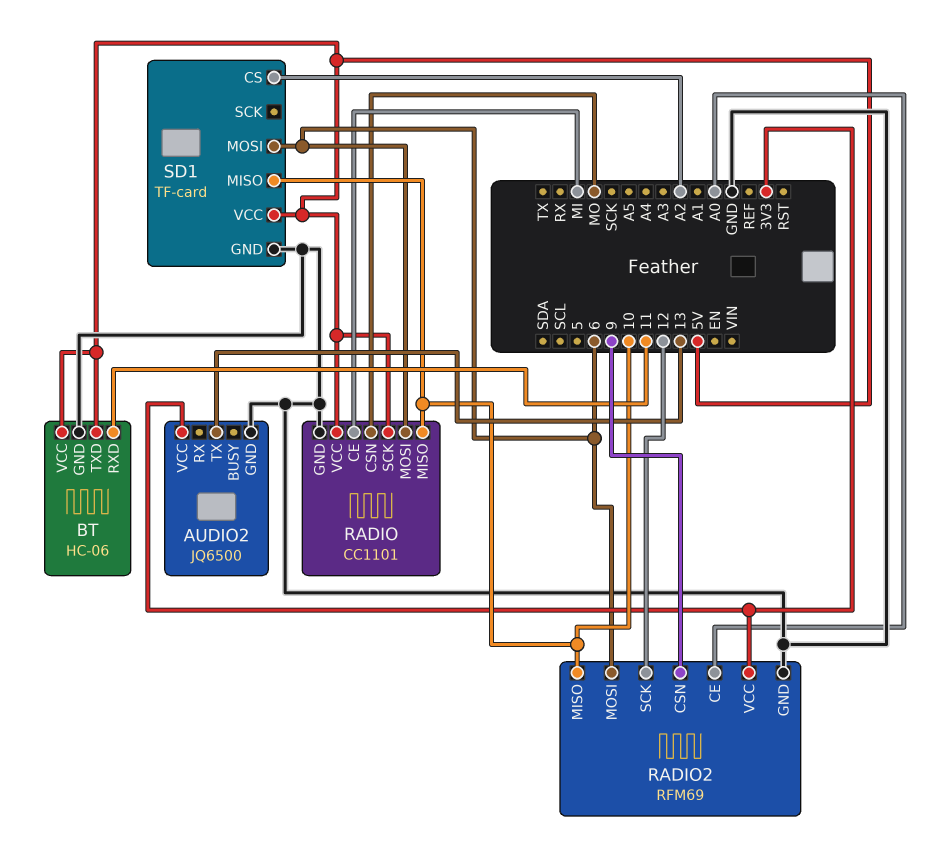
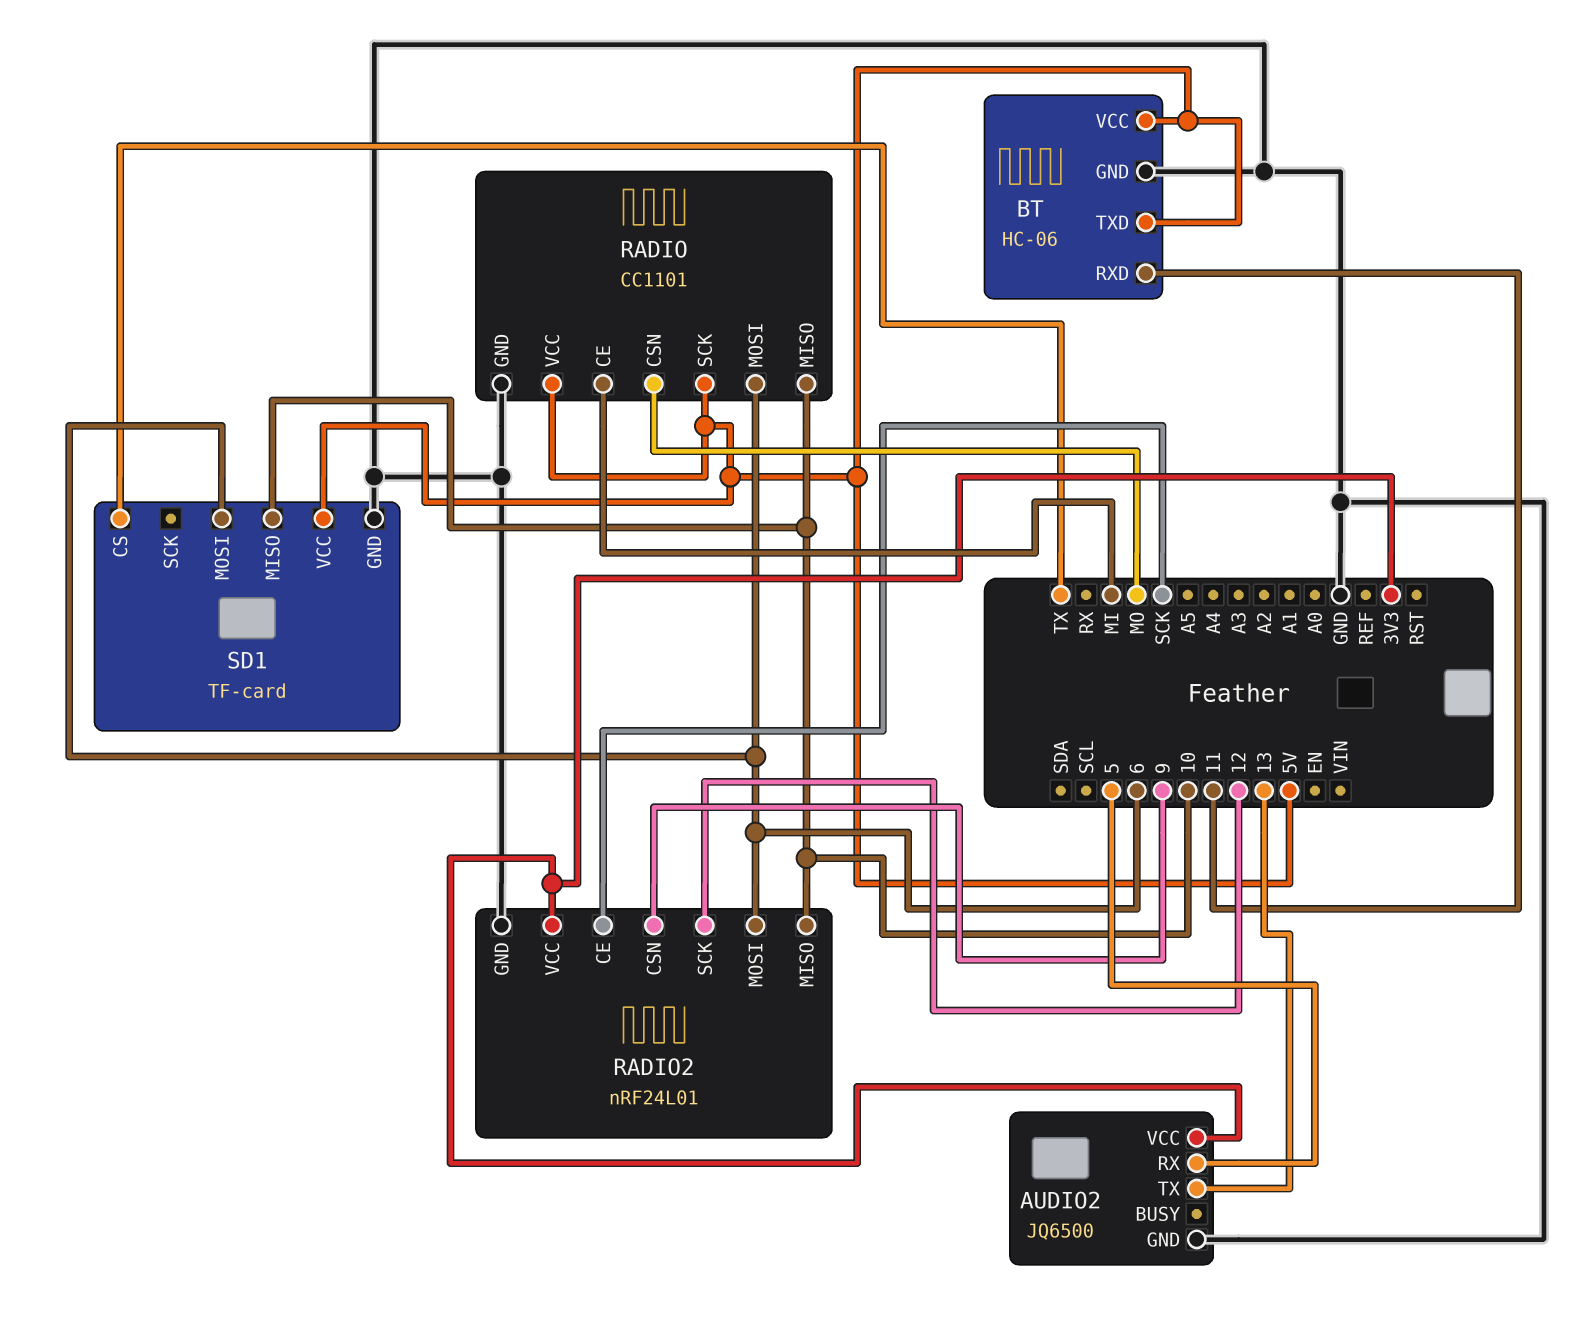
AUDIO2 pin RX: none -> 5
RADIO2: RFM69 -> nRF24L01
RADIO2 pin CE: A0 -> SCK
SD1 pin CS: A2 -> TX

